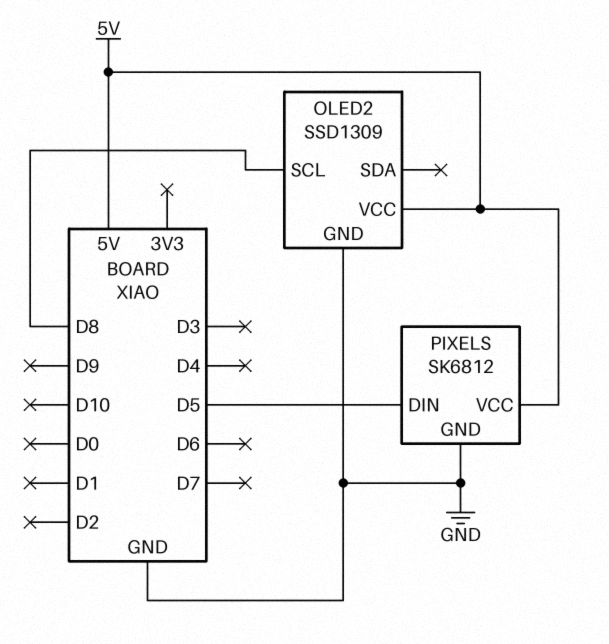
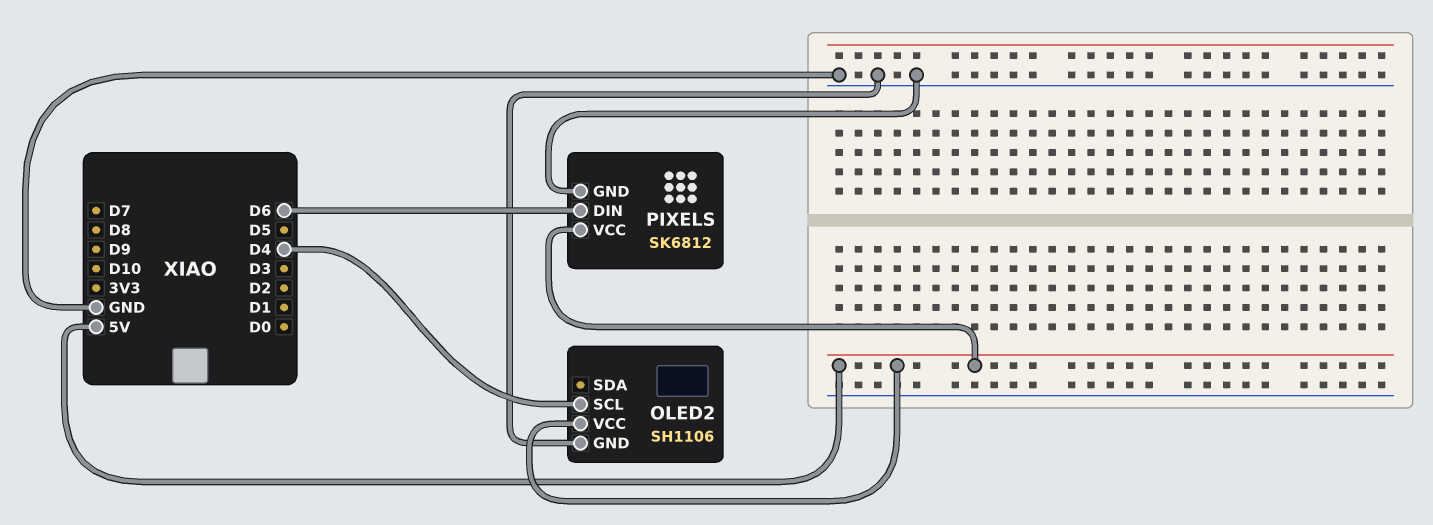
OLED2: SSD1309 -> SH1106
OLED2 pin SCL: D8 -> D4
PIXELS pin DIN: D5 -> D6

